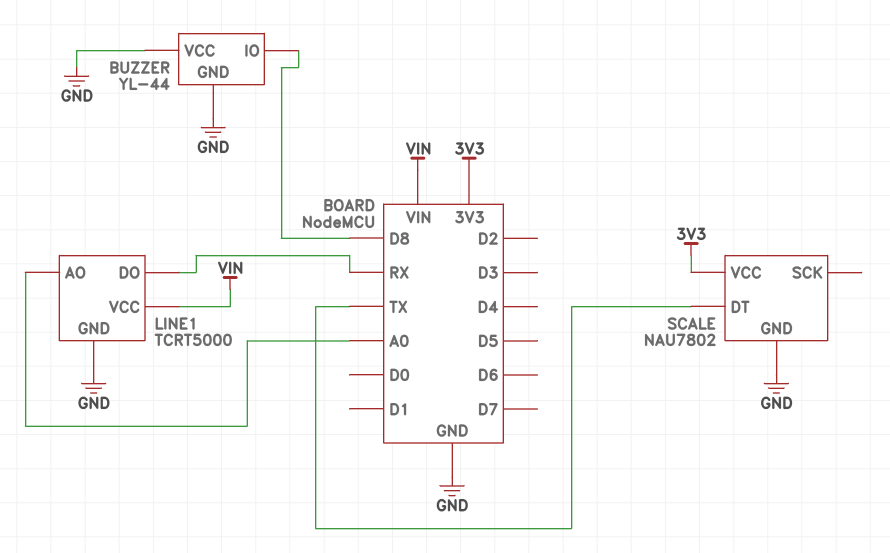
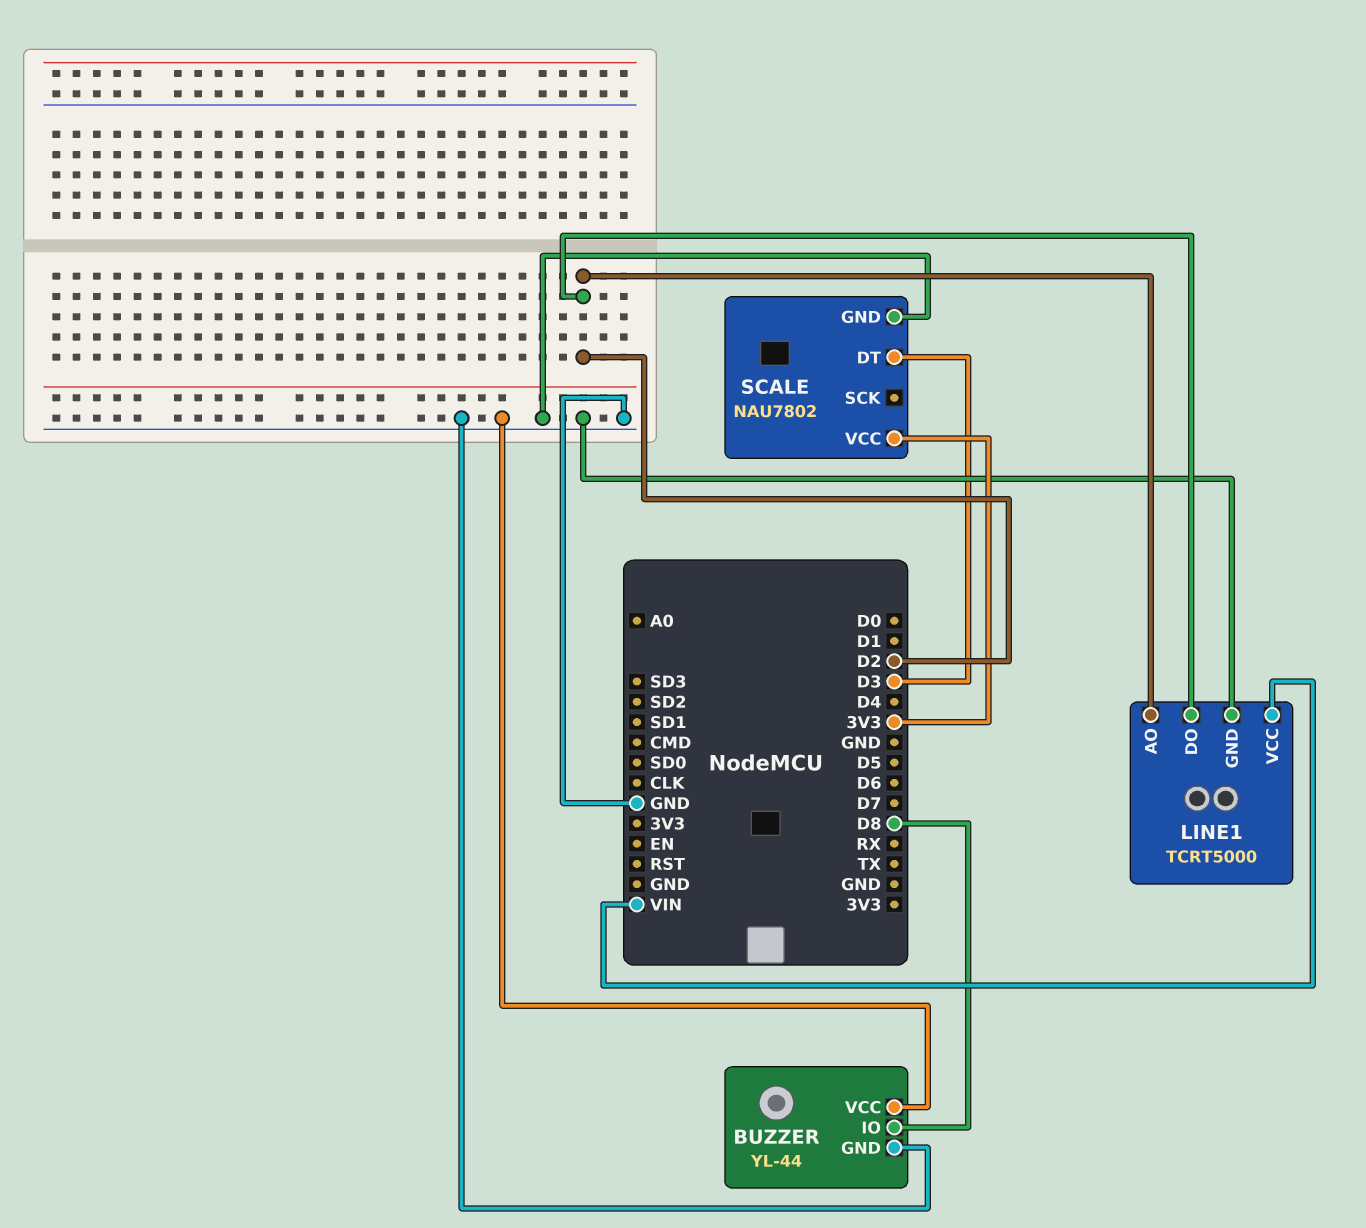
LINE1 pin AO: A0 -> D2
LINE1 pin DO: RX -> D2
SCALE pin DT: TX -> D3

